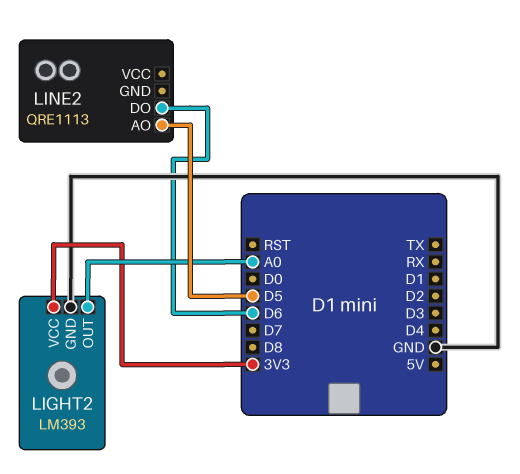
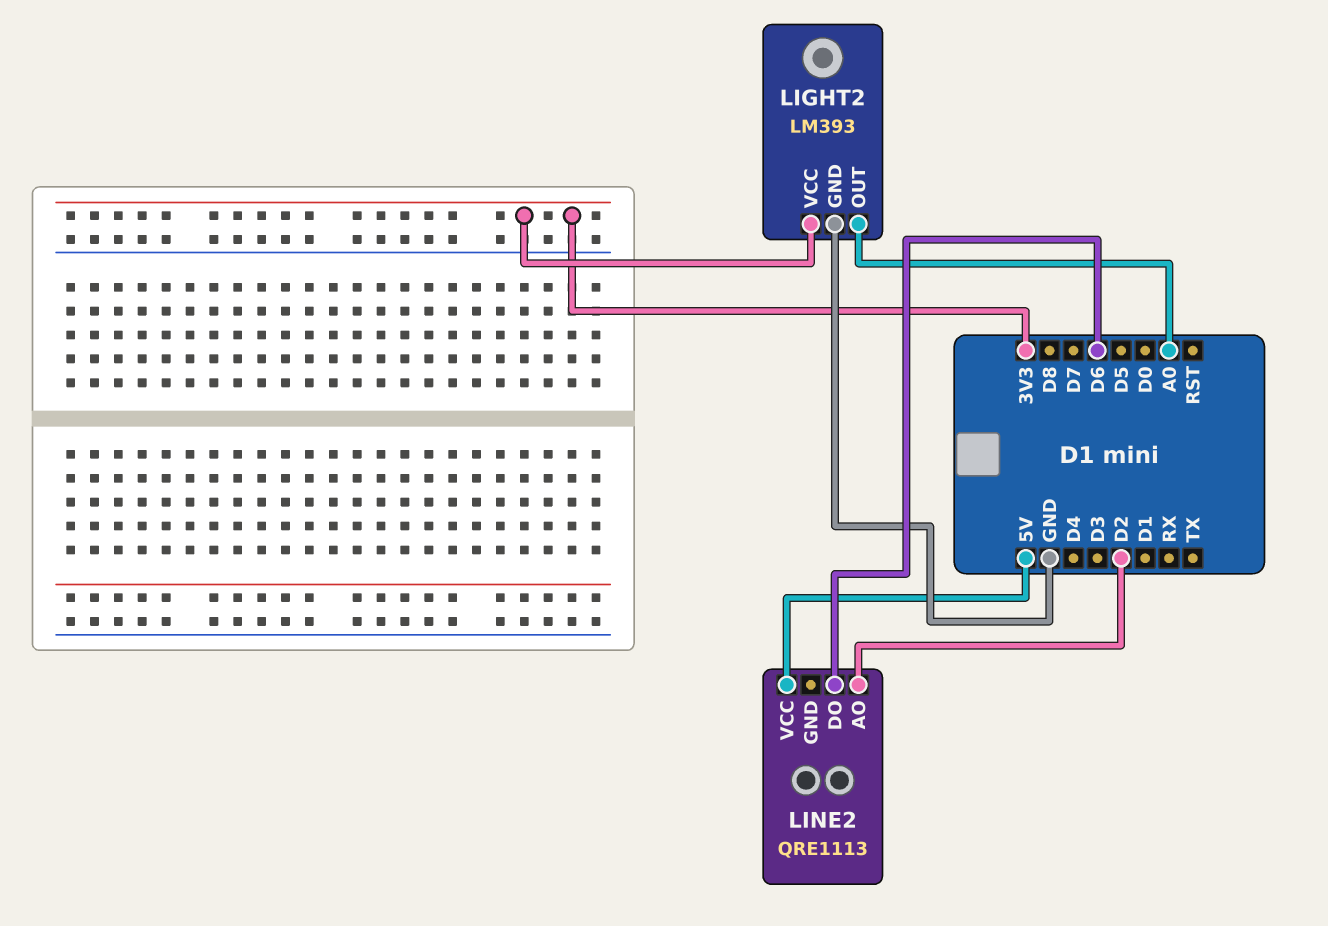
LINE2 pin AO: D5 -> D2
LINE2 pin VCC: none -> 5V

